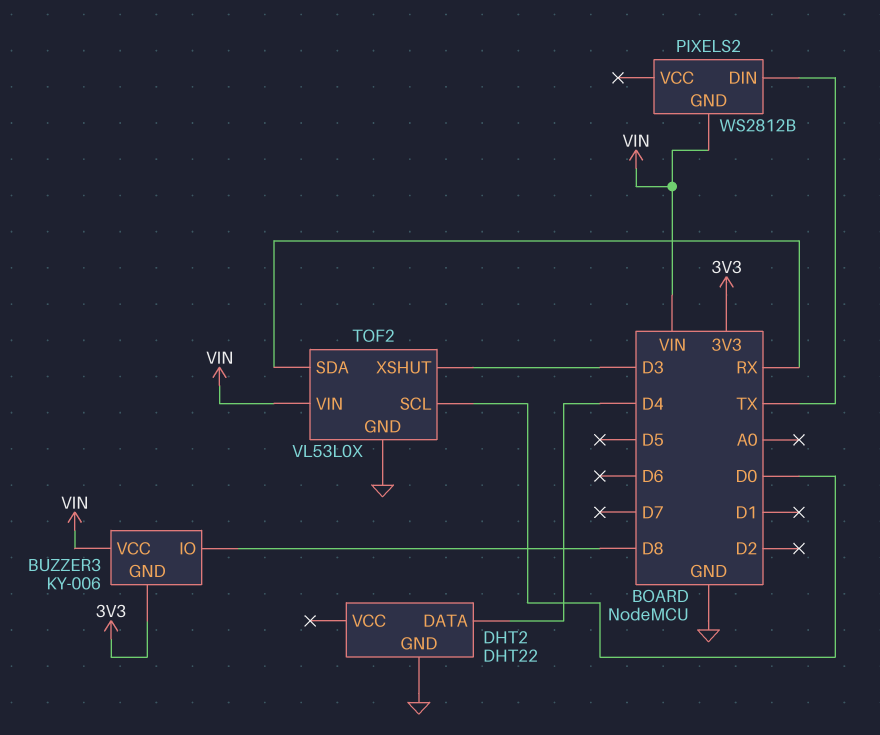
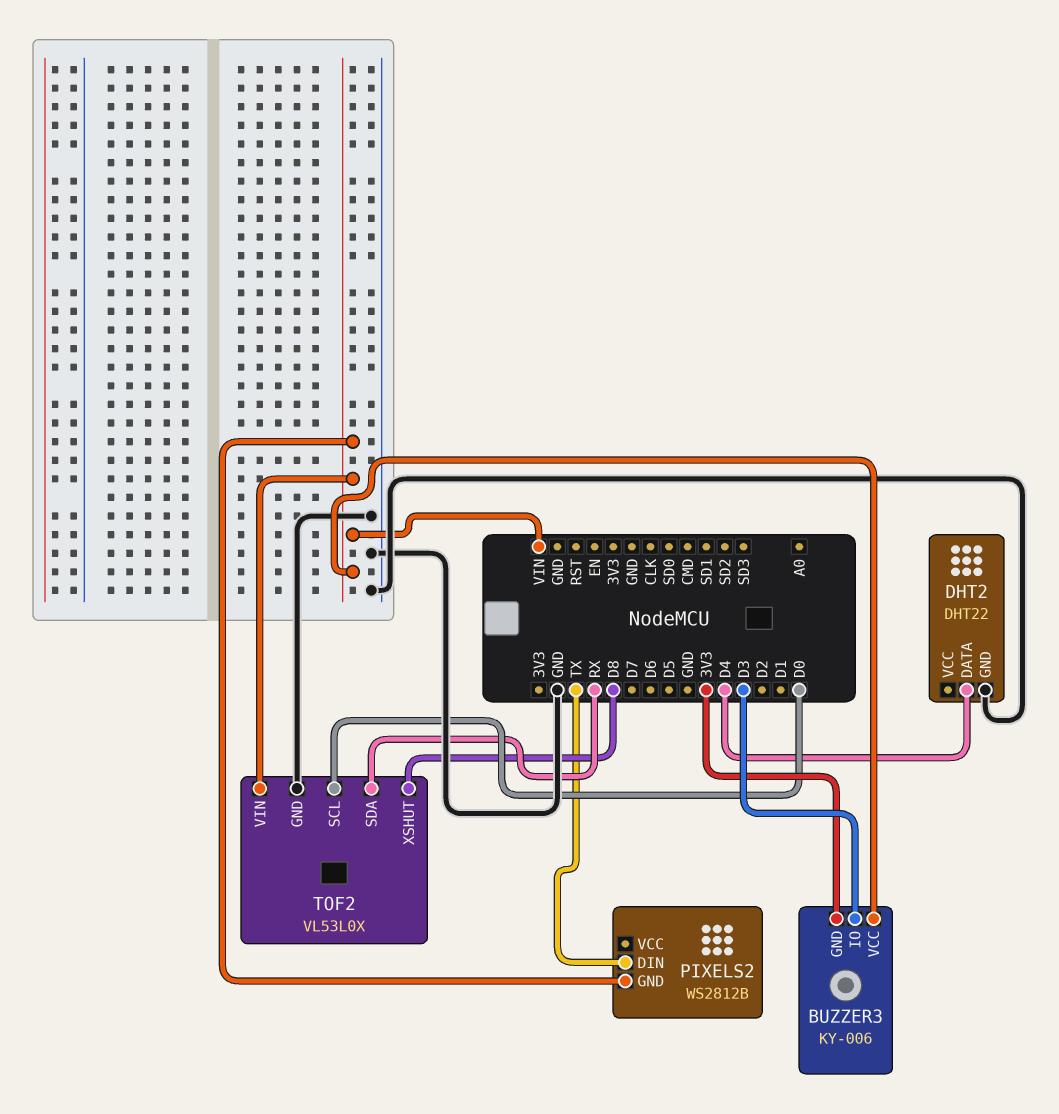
BUZZER3 pin IO: D8 -> D3
TOF2 pin XSHUT: D3 -> D8

